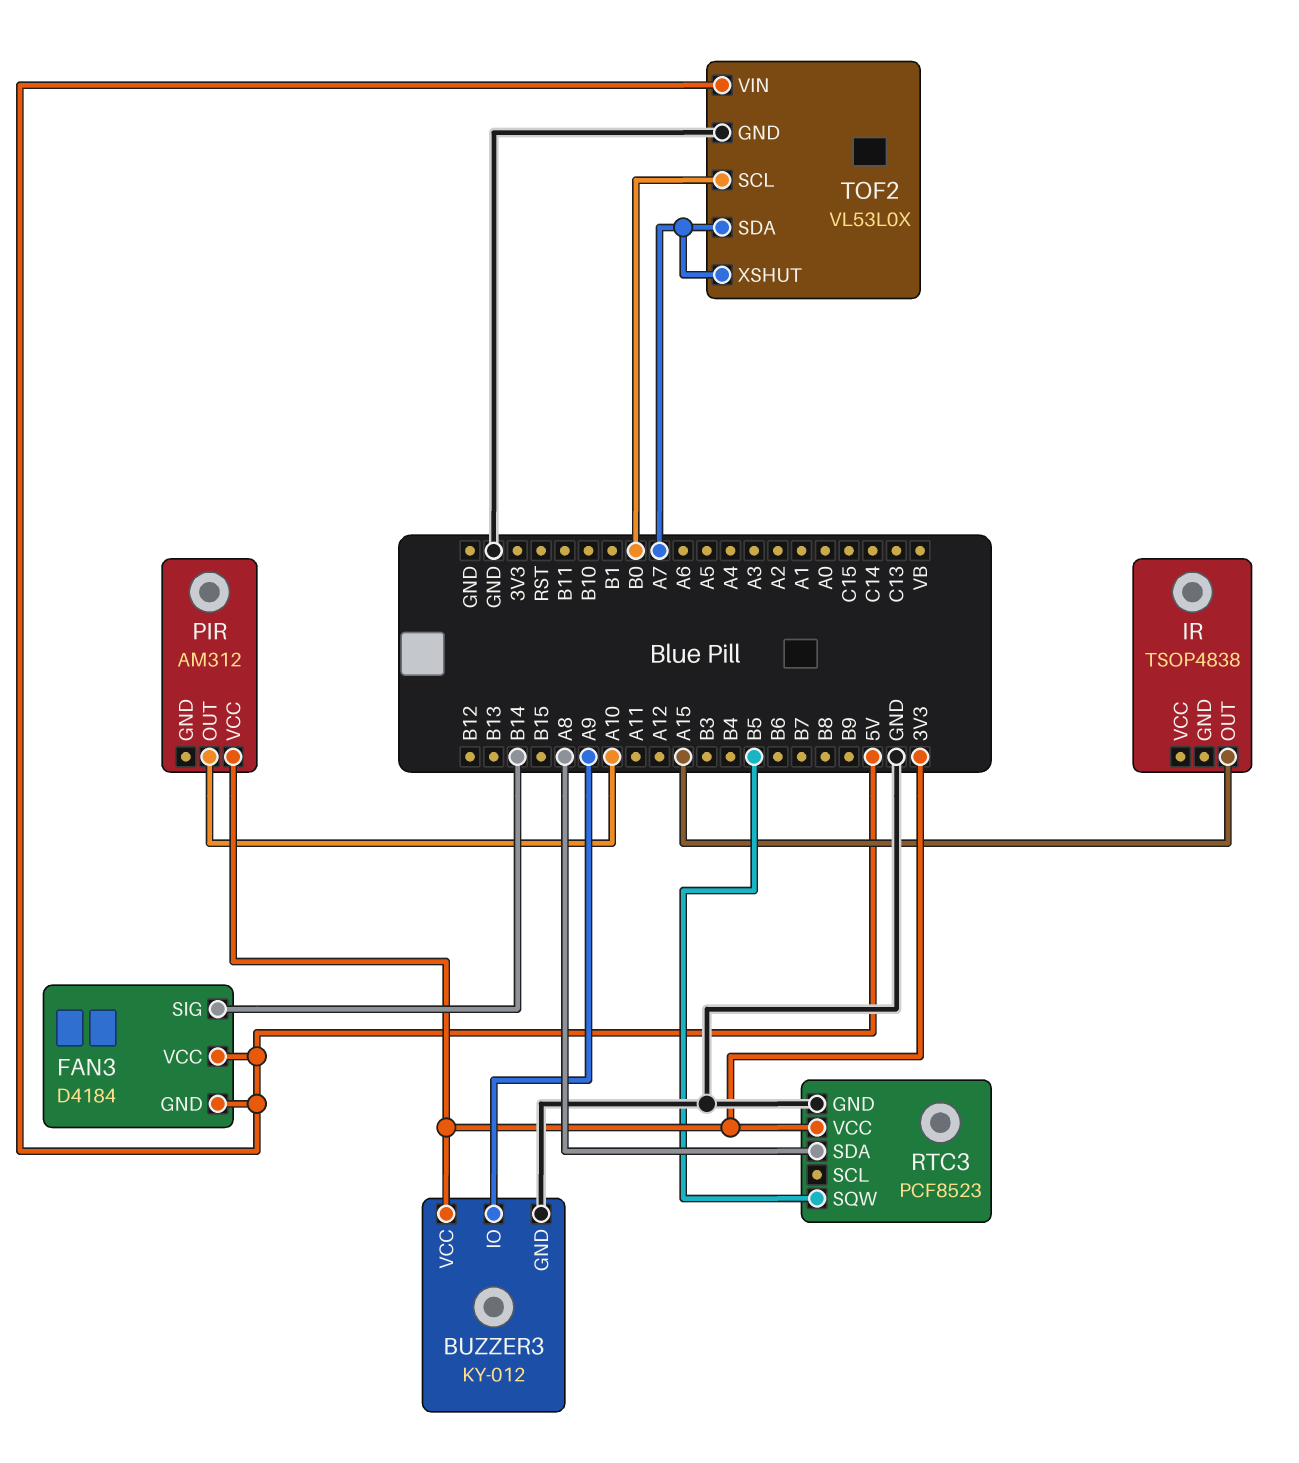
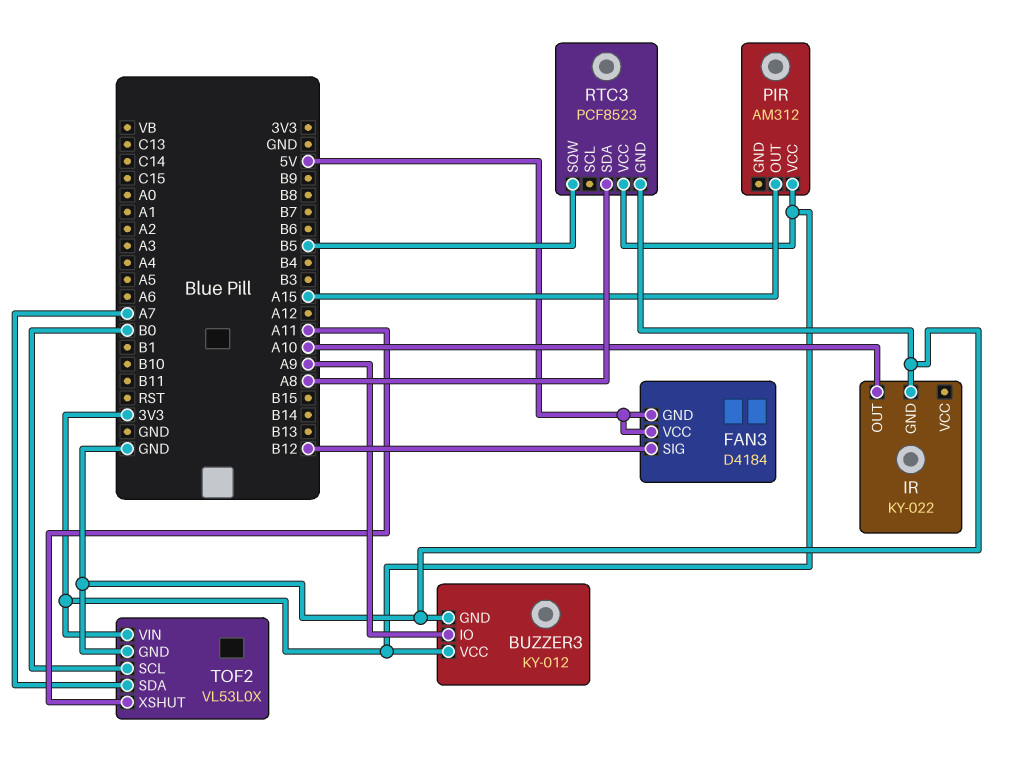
FAN3 pin SIG: B14 -> B12
IR: TSOP4838 -> KY-022
IR pin GND: none -> GND
IR pin OUT: A15 -> A10
PIR pin OUT: A10 -> A15
TOF2 pin VIN: 5V -> 3V3
TOF2 pin XSHUT: A7 -> A11

